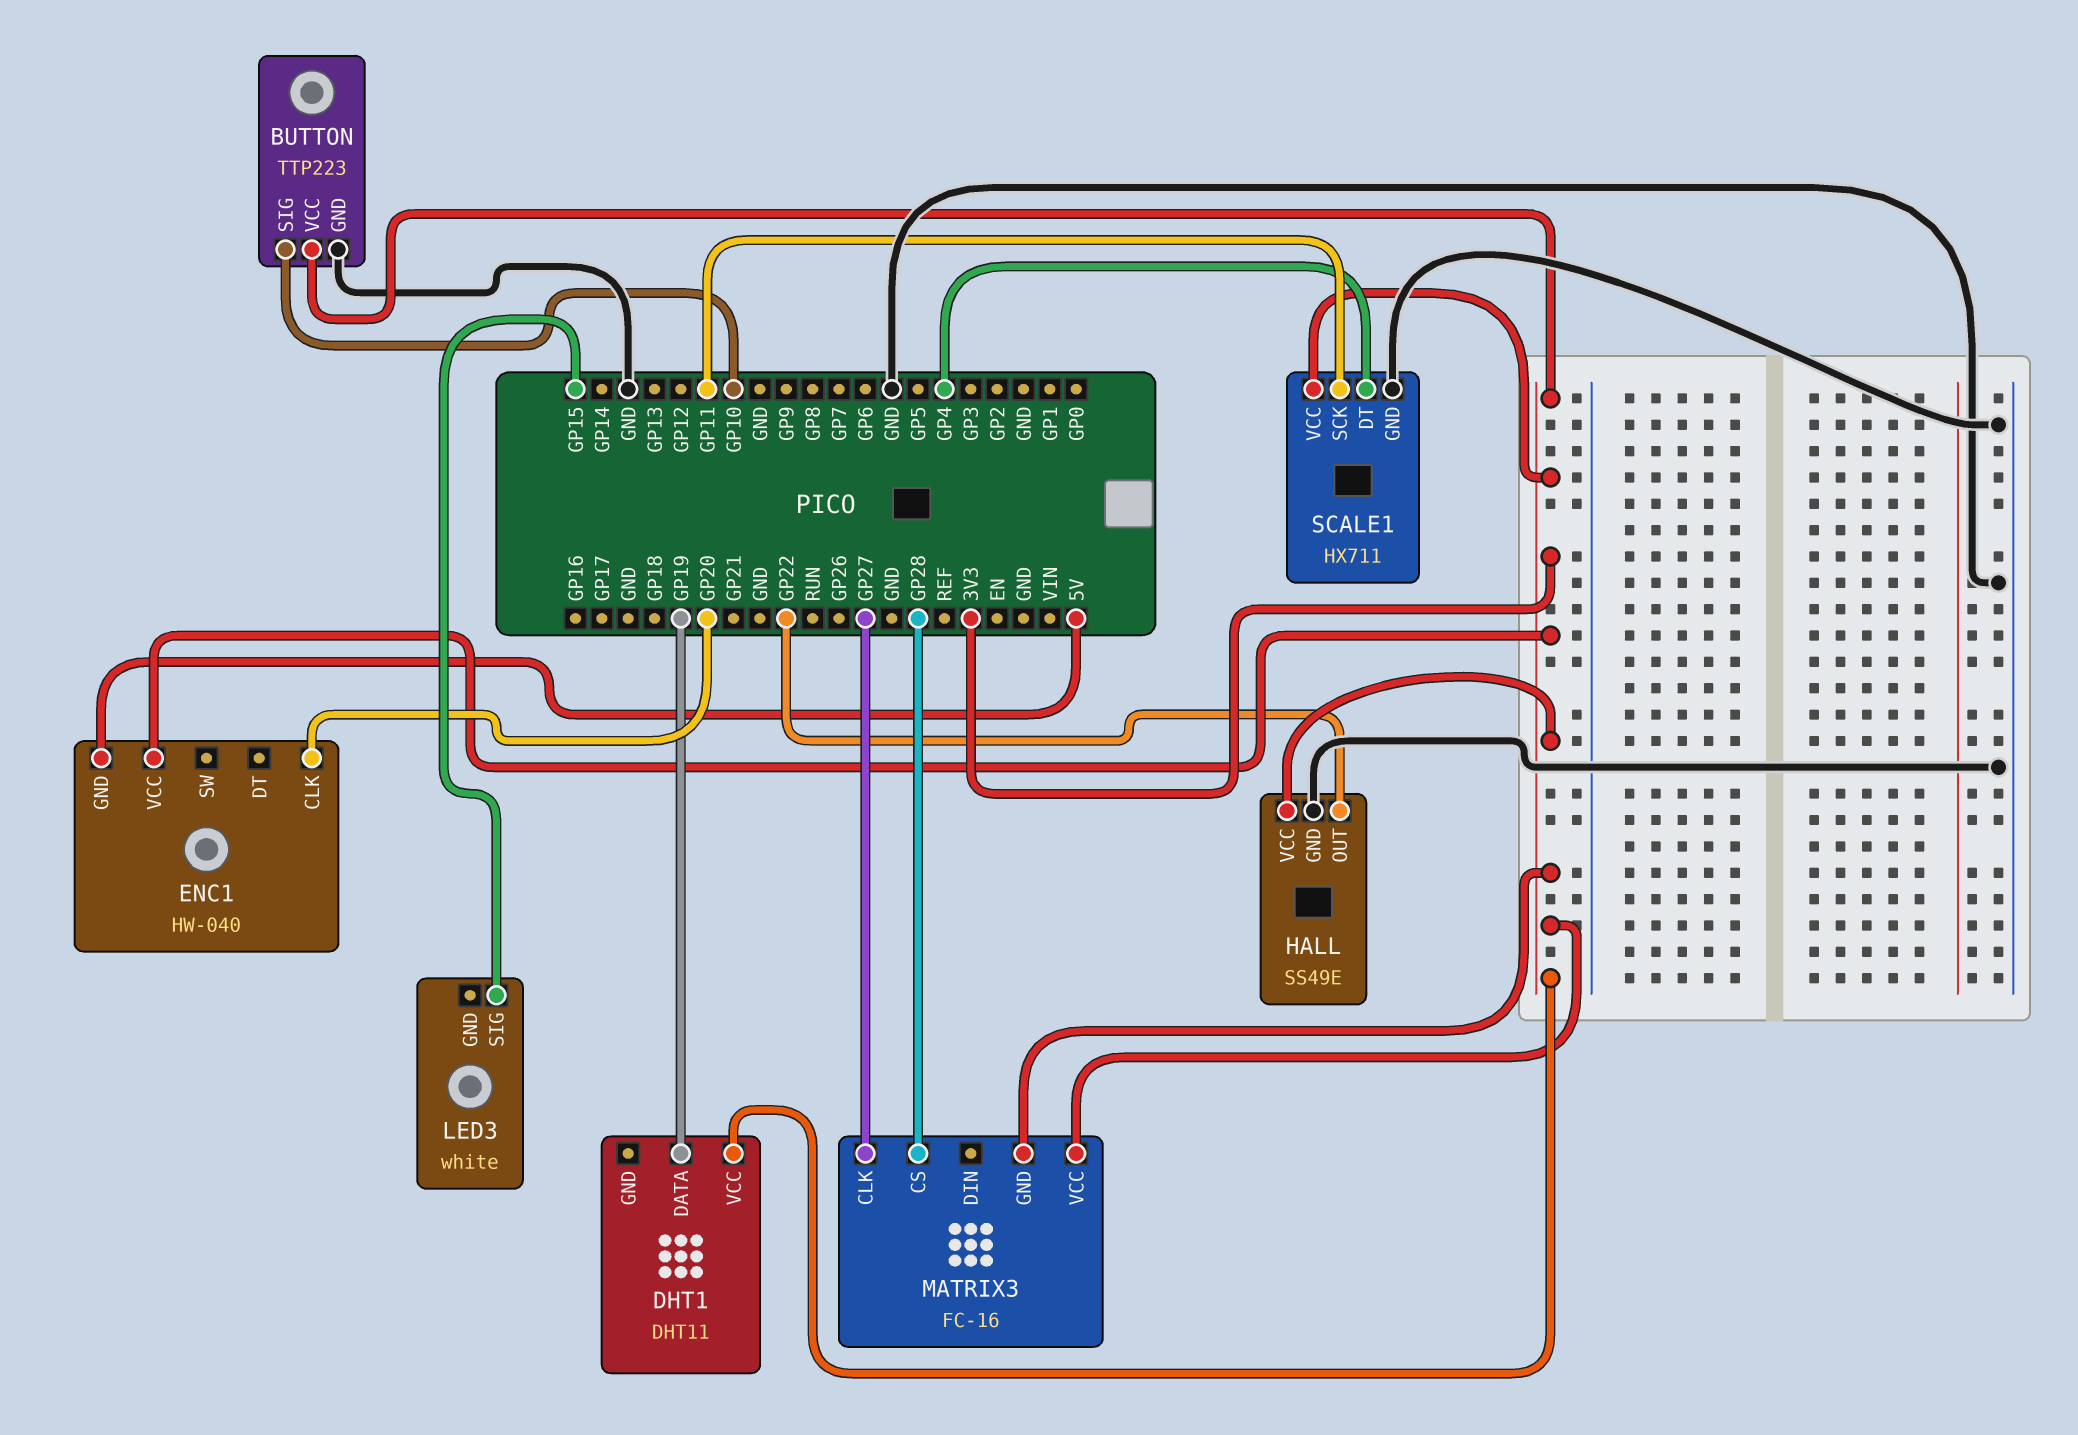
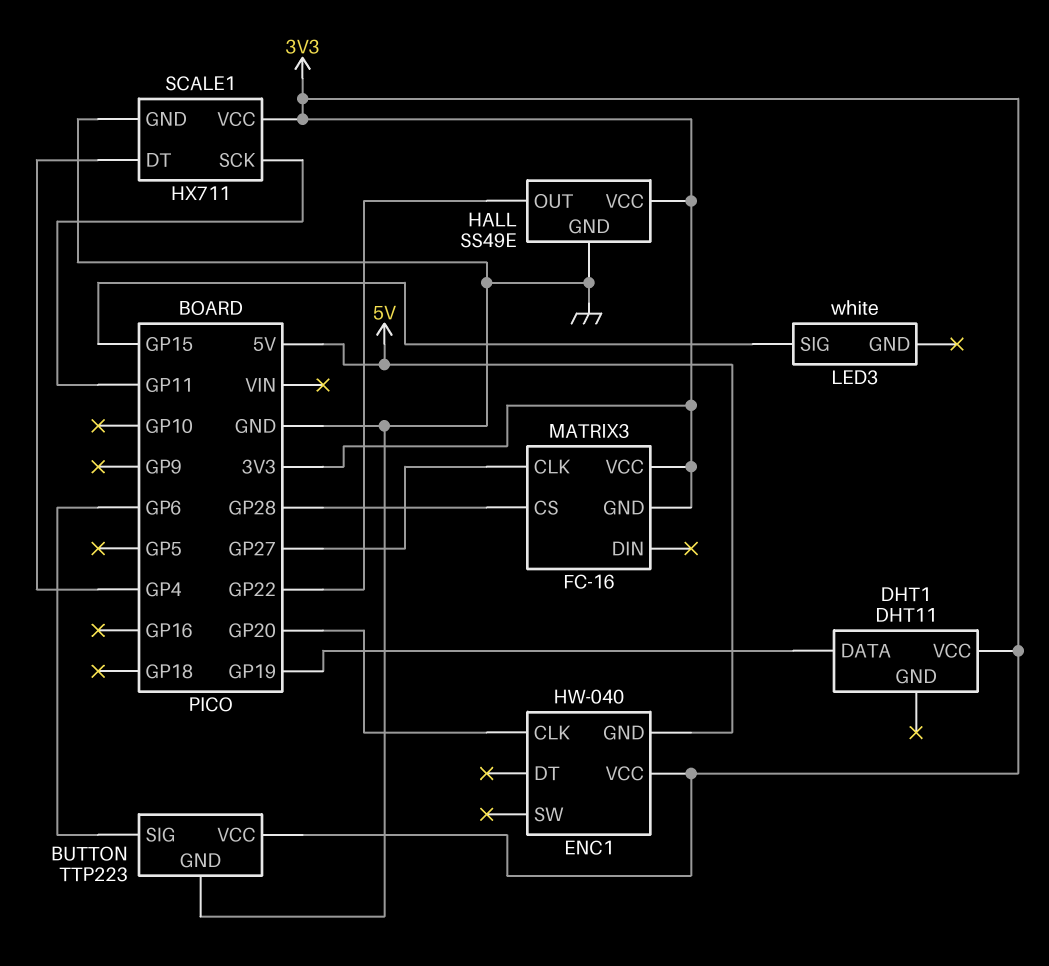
BUTTON pin SIG: GP10 -> GP6

